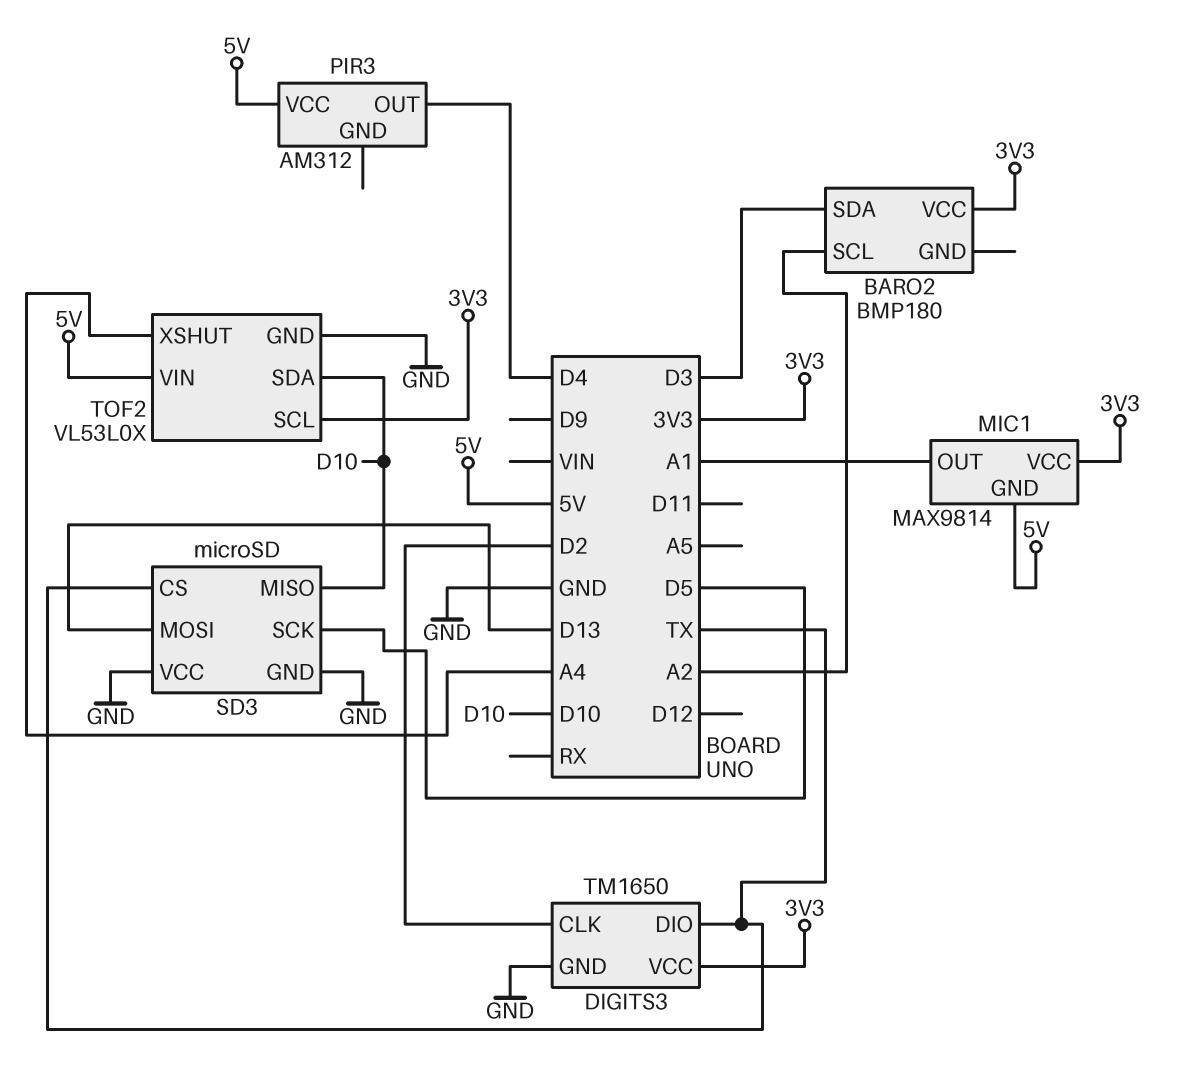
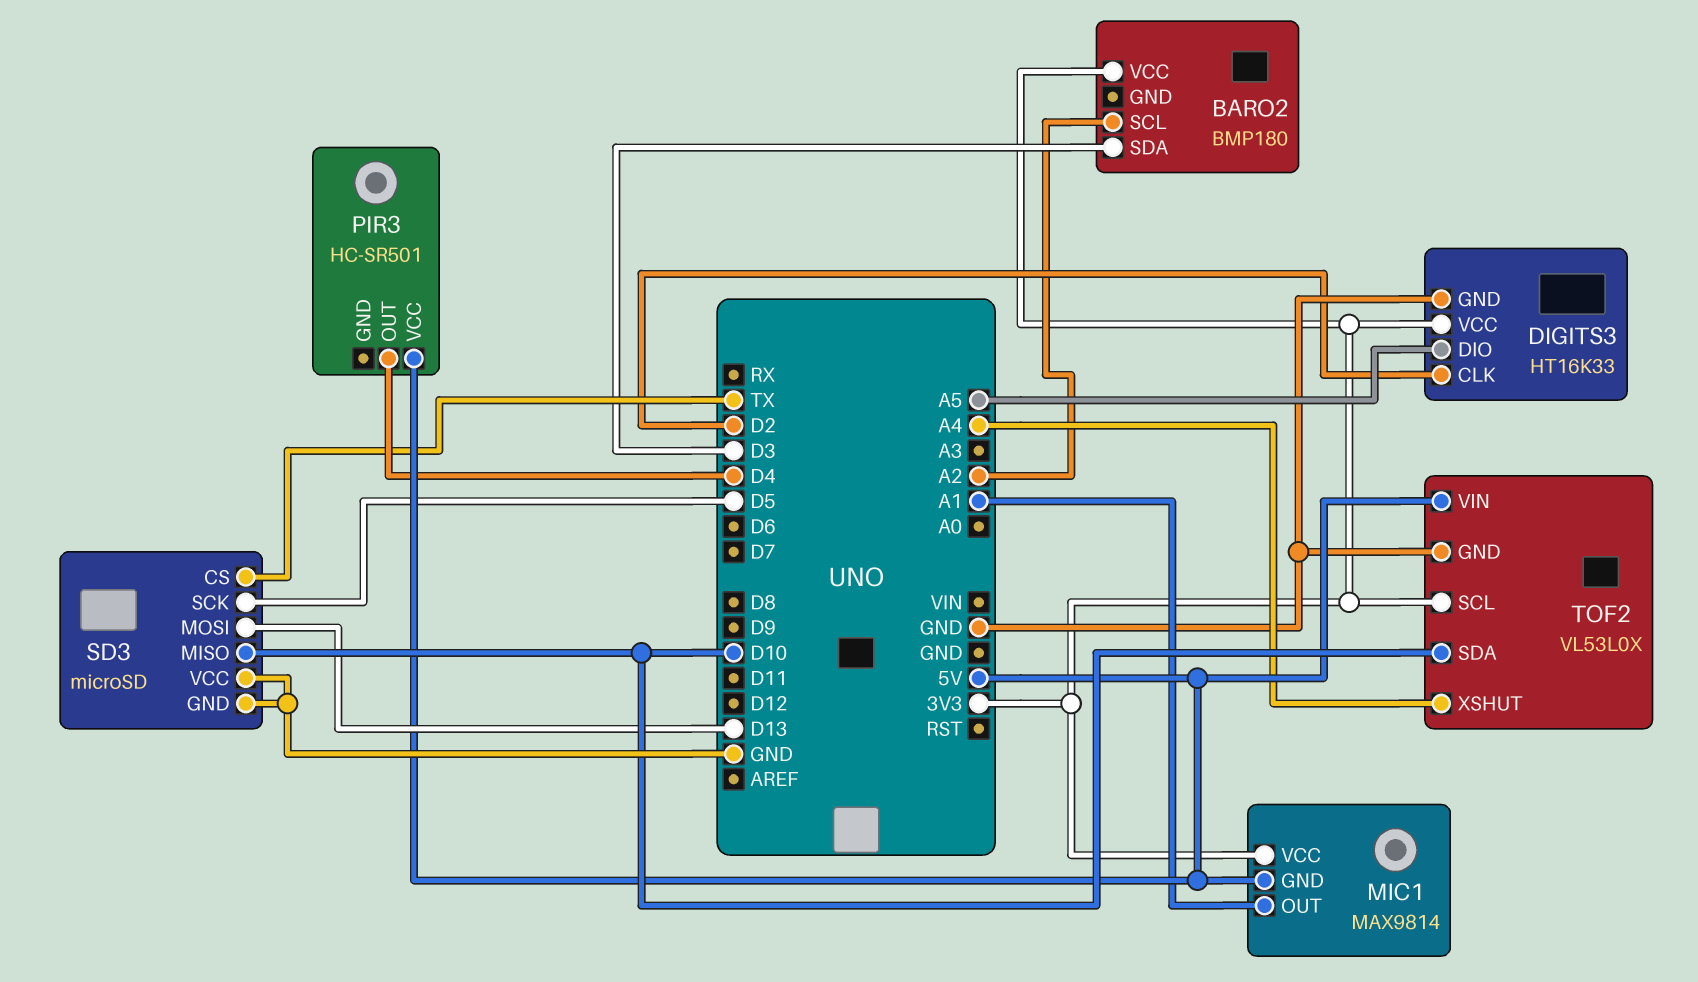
DIGITS3: TM1650 -> HT16K33
DIGITS3 pin DIO: TX -> A5
PIR3: AM312 -> HC-SR501

